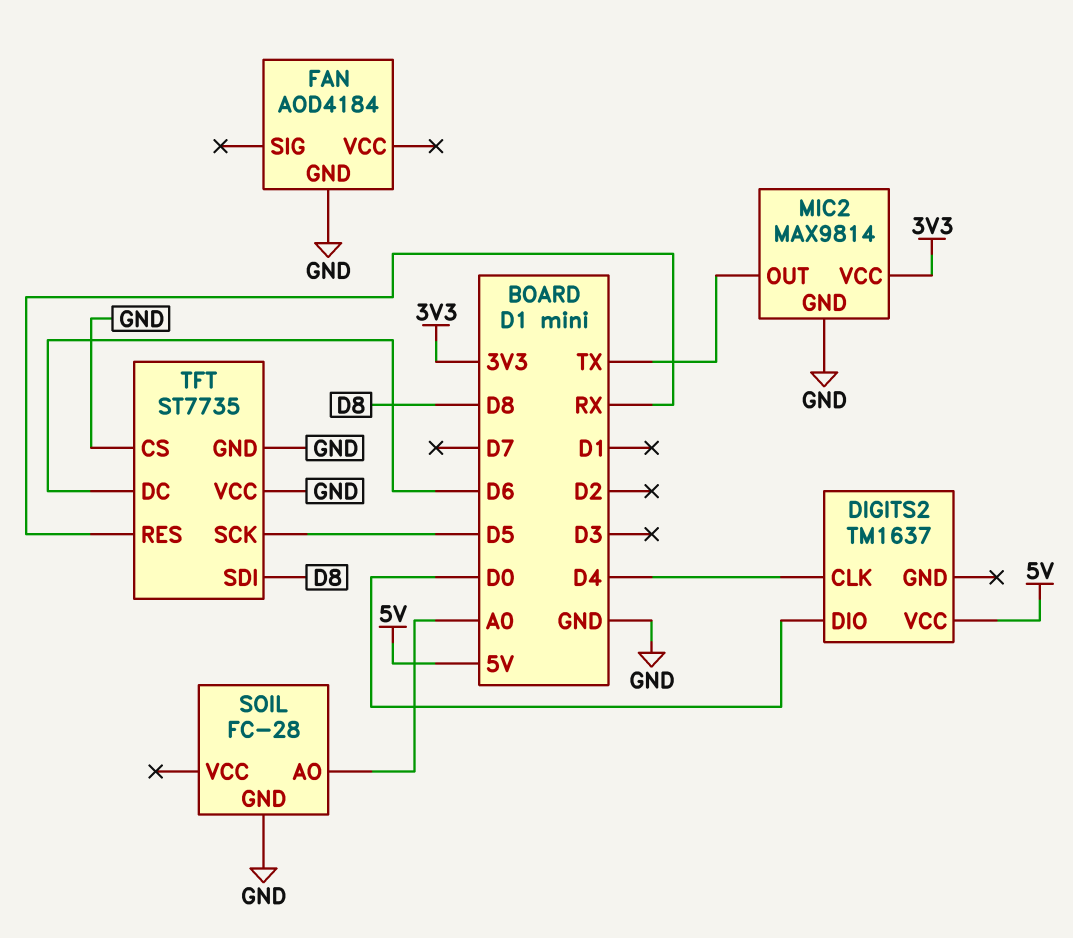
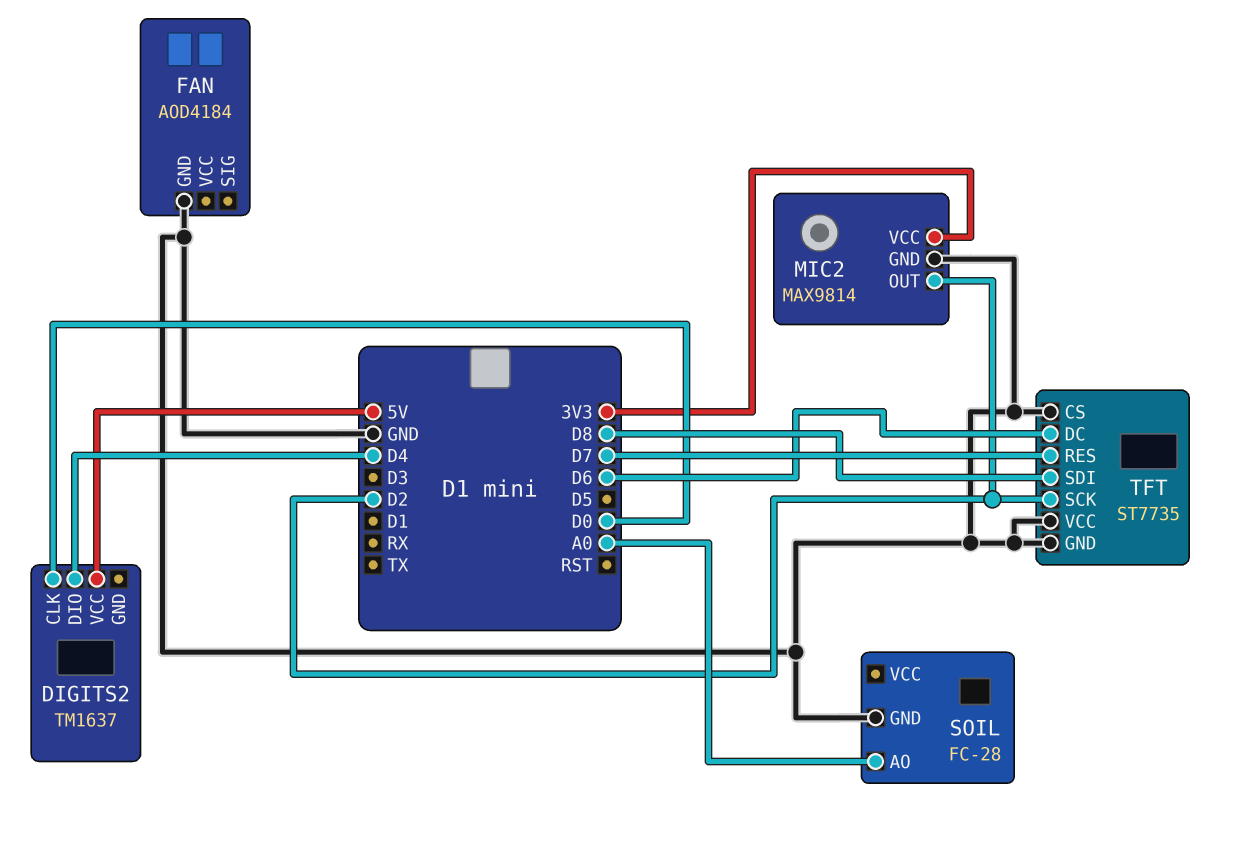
DIGITS2 pin CLK: D4 -> D0
DIGITS2 pin DIO: D0 -> D4
MIC2 pin OUT: TX -> D2
TFT pin RES: RX -> D7
TFT pin SCK: D5 -> D2

